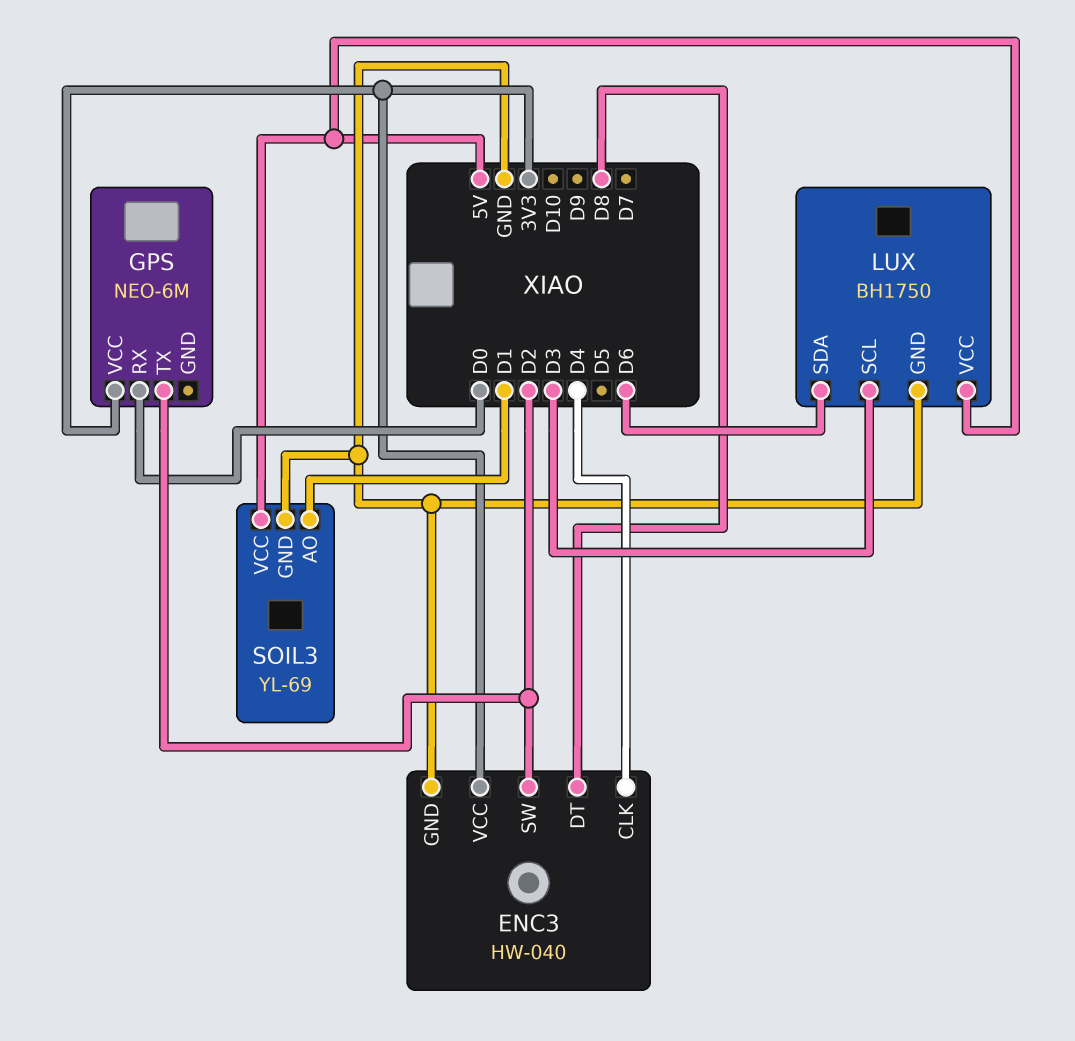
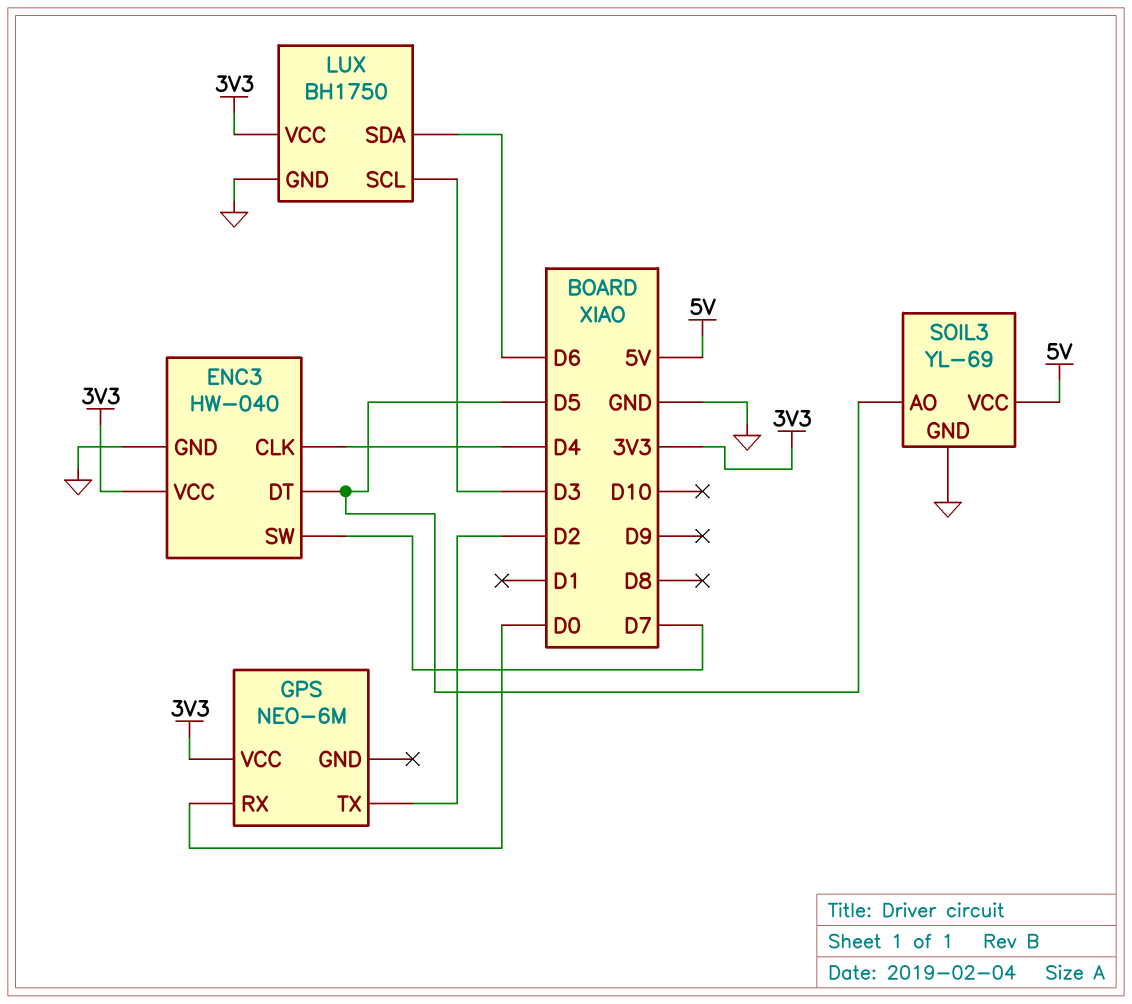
ENC3 pin DT: D8 -> D5
ENC3 pin SW: D2 -> D7
LUX pin VCC: 5V -> 3V3
SOIL3 pin AO: D1 -> D5

